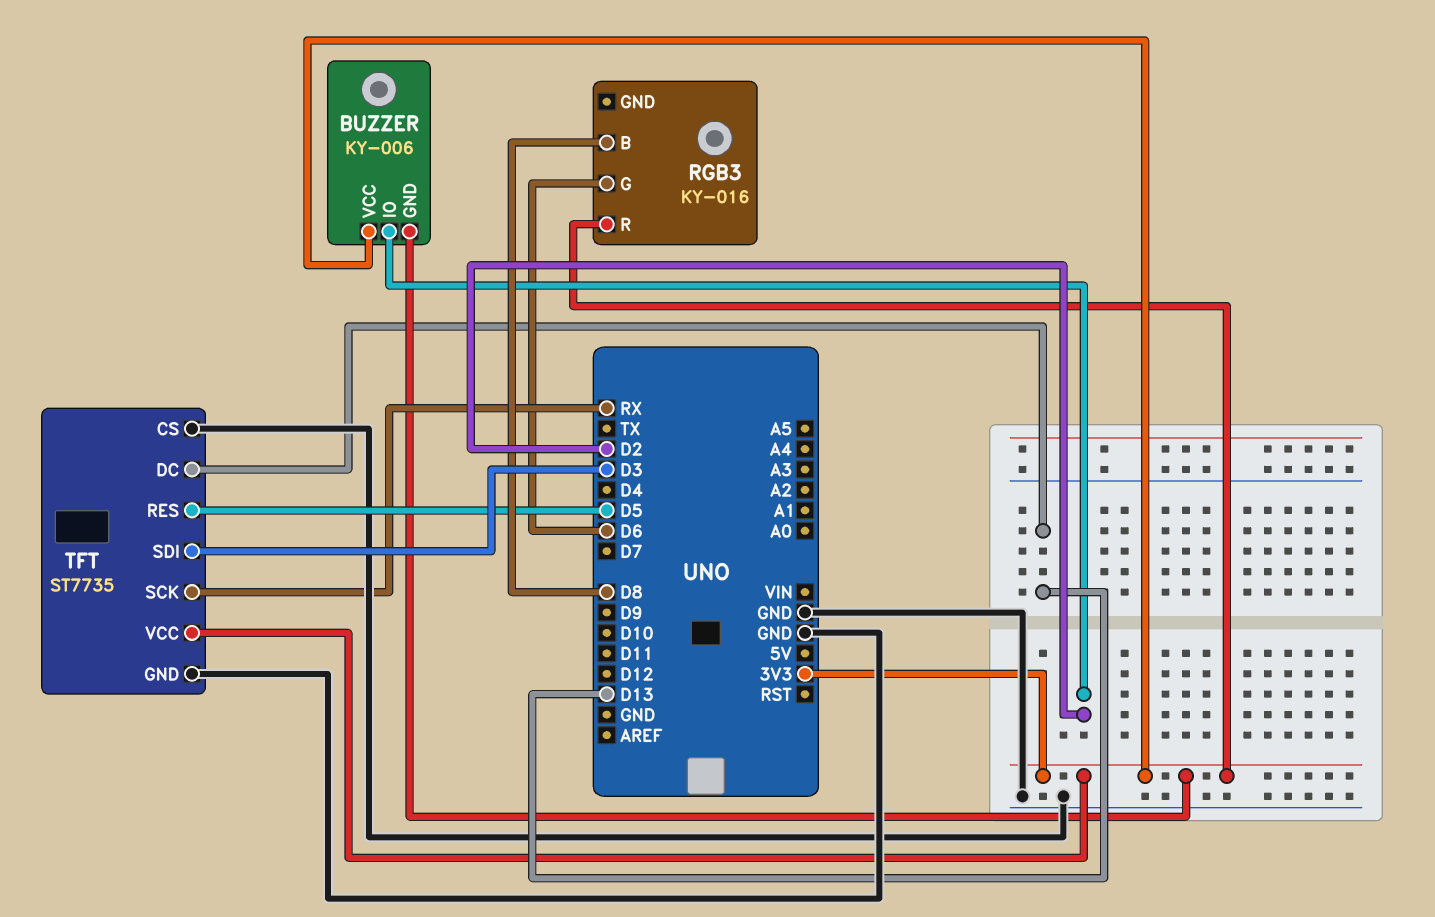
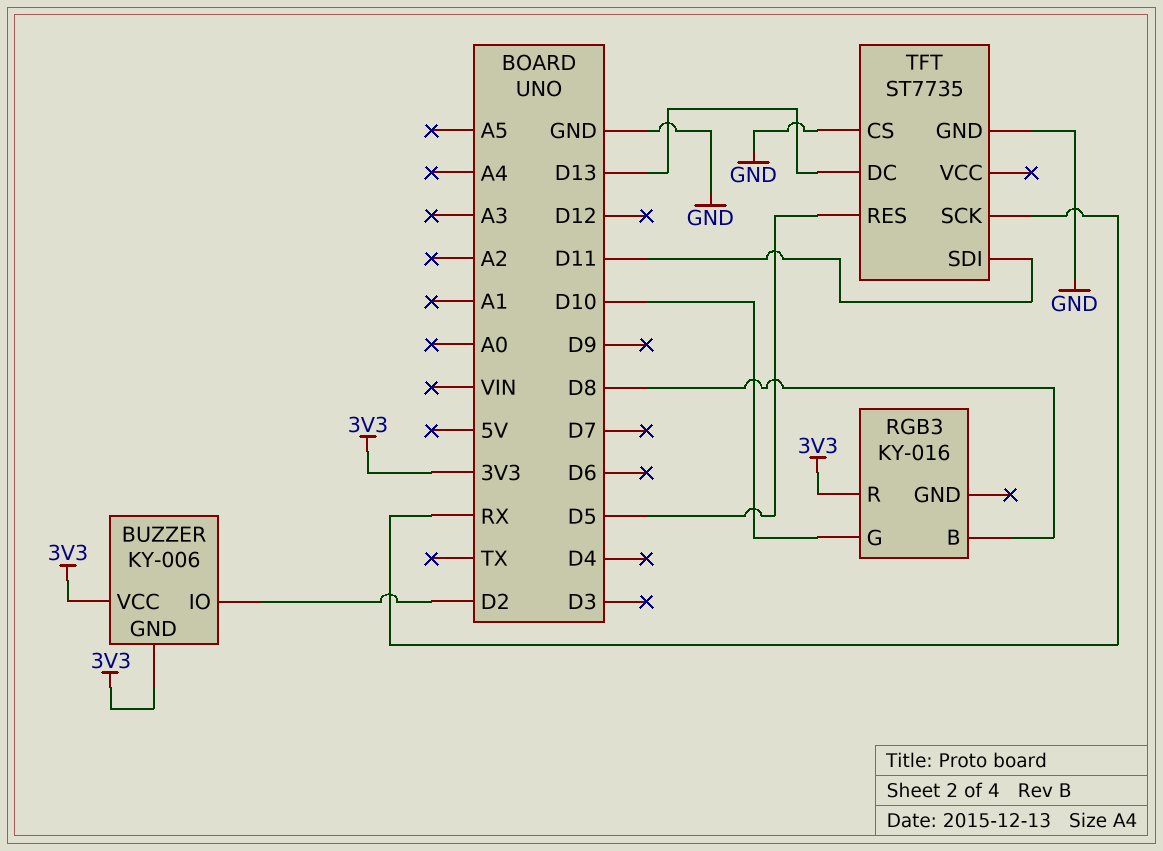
RGB3 pin G: D6 -> D10
TFT pin SDI: D3 -> D11
TFT pin VCC: 3V3 -> none

